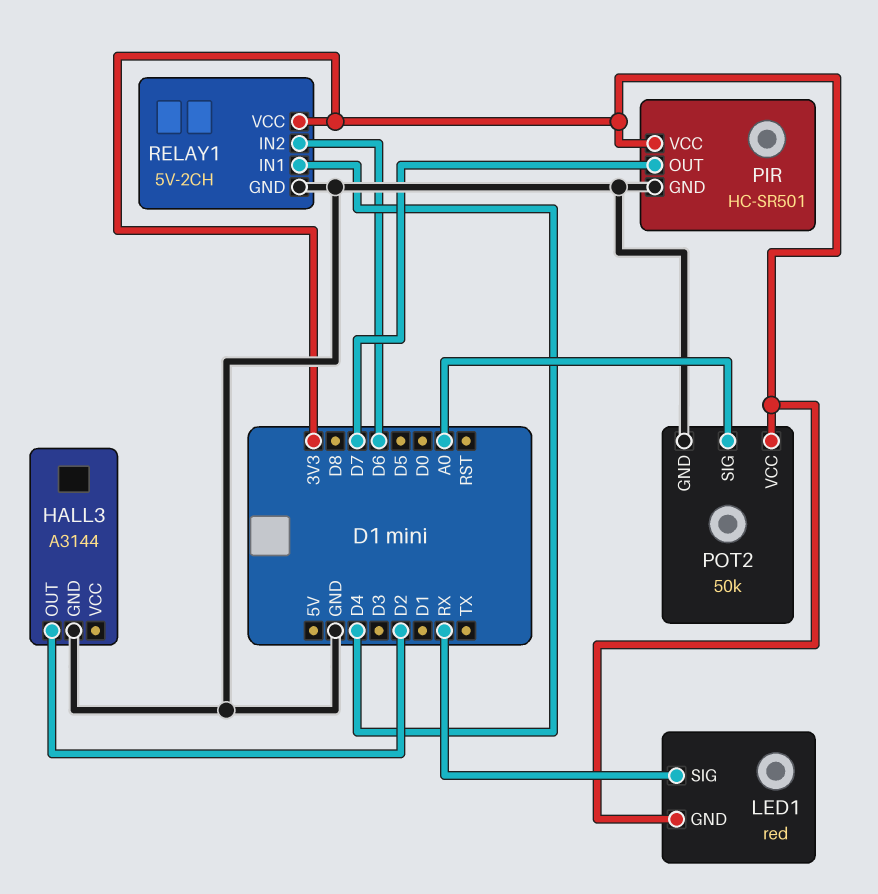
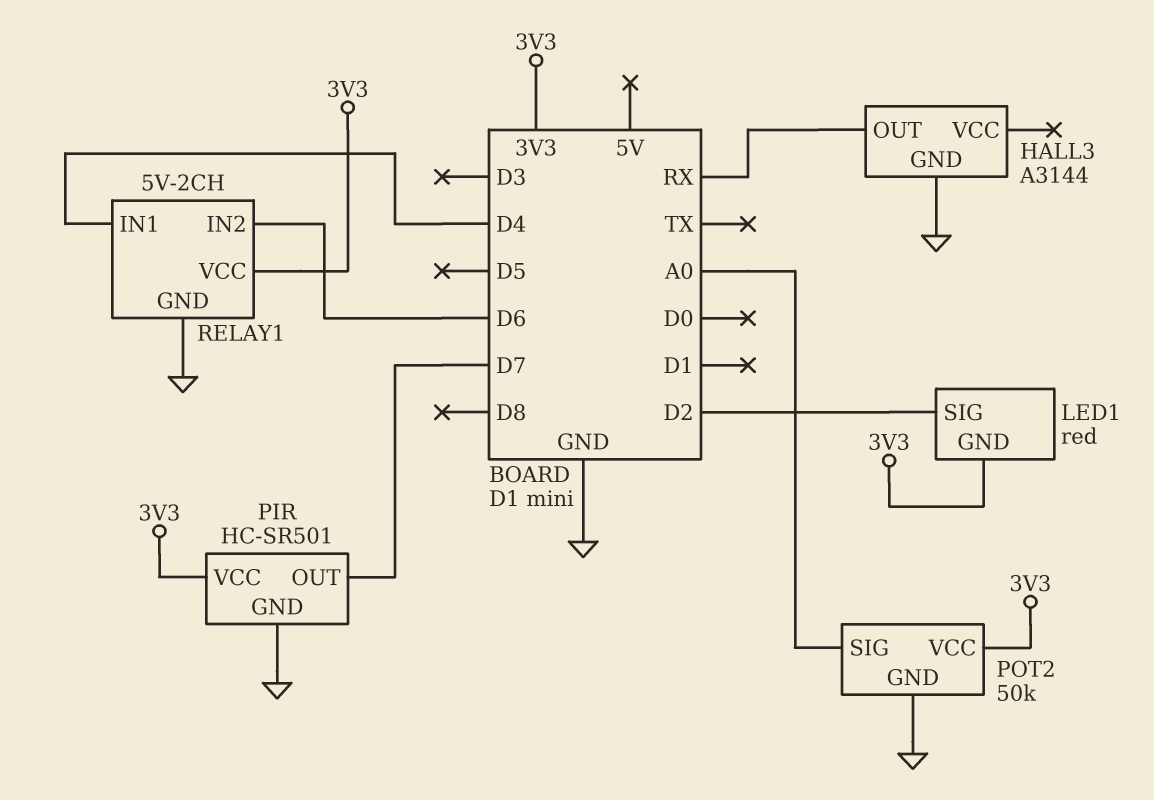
HALL3 pin OUT: D2 -> RX
LED1 pin SIG: RX -> D2

